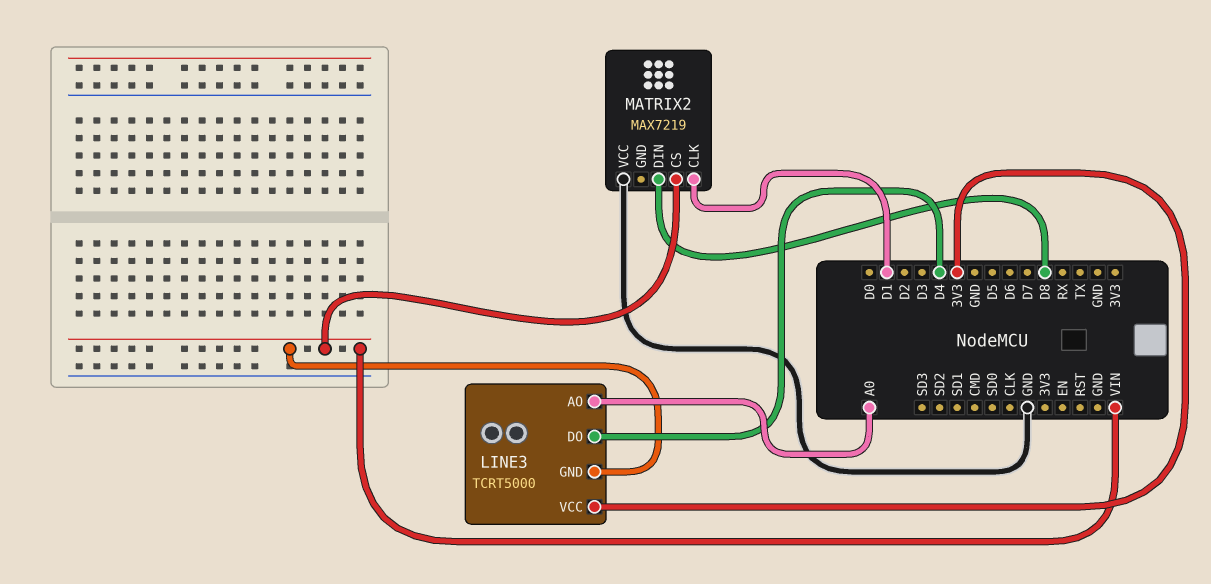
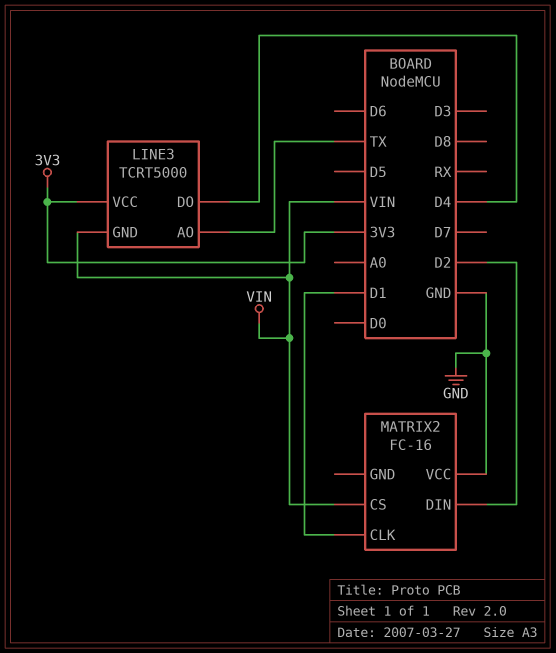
LINE3 pin AO: A0 -> TX
MATRIX2: MAX7219 -> FC-16
MATRIX2 pin DIN: D8 -> D2

